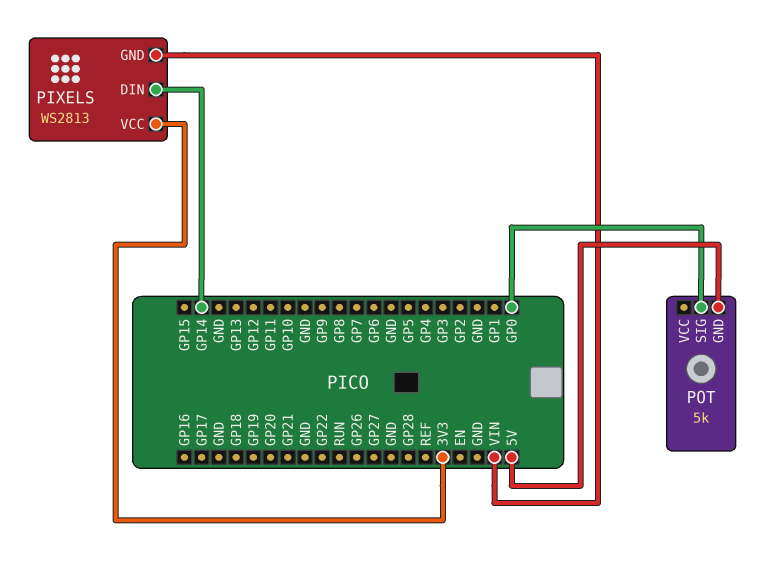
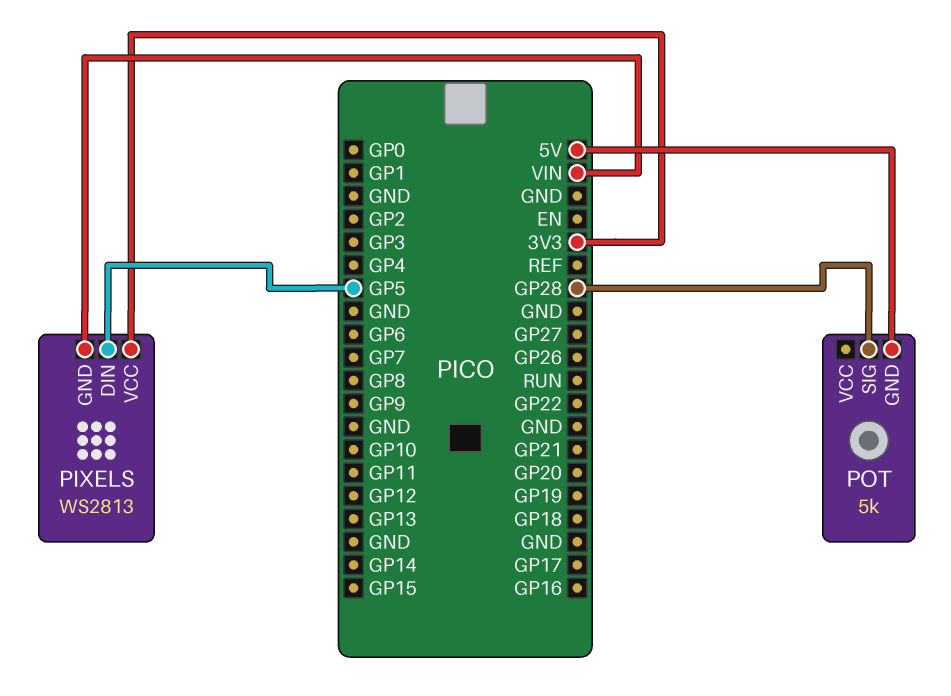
PIXELS pin DIN: GP14 -> GP5
POT pin SIG: GP0 -> GP28

